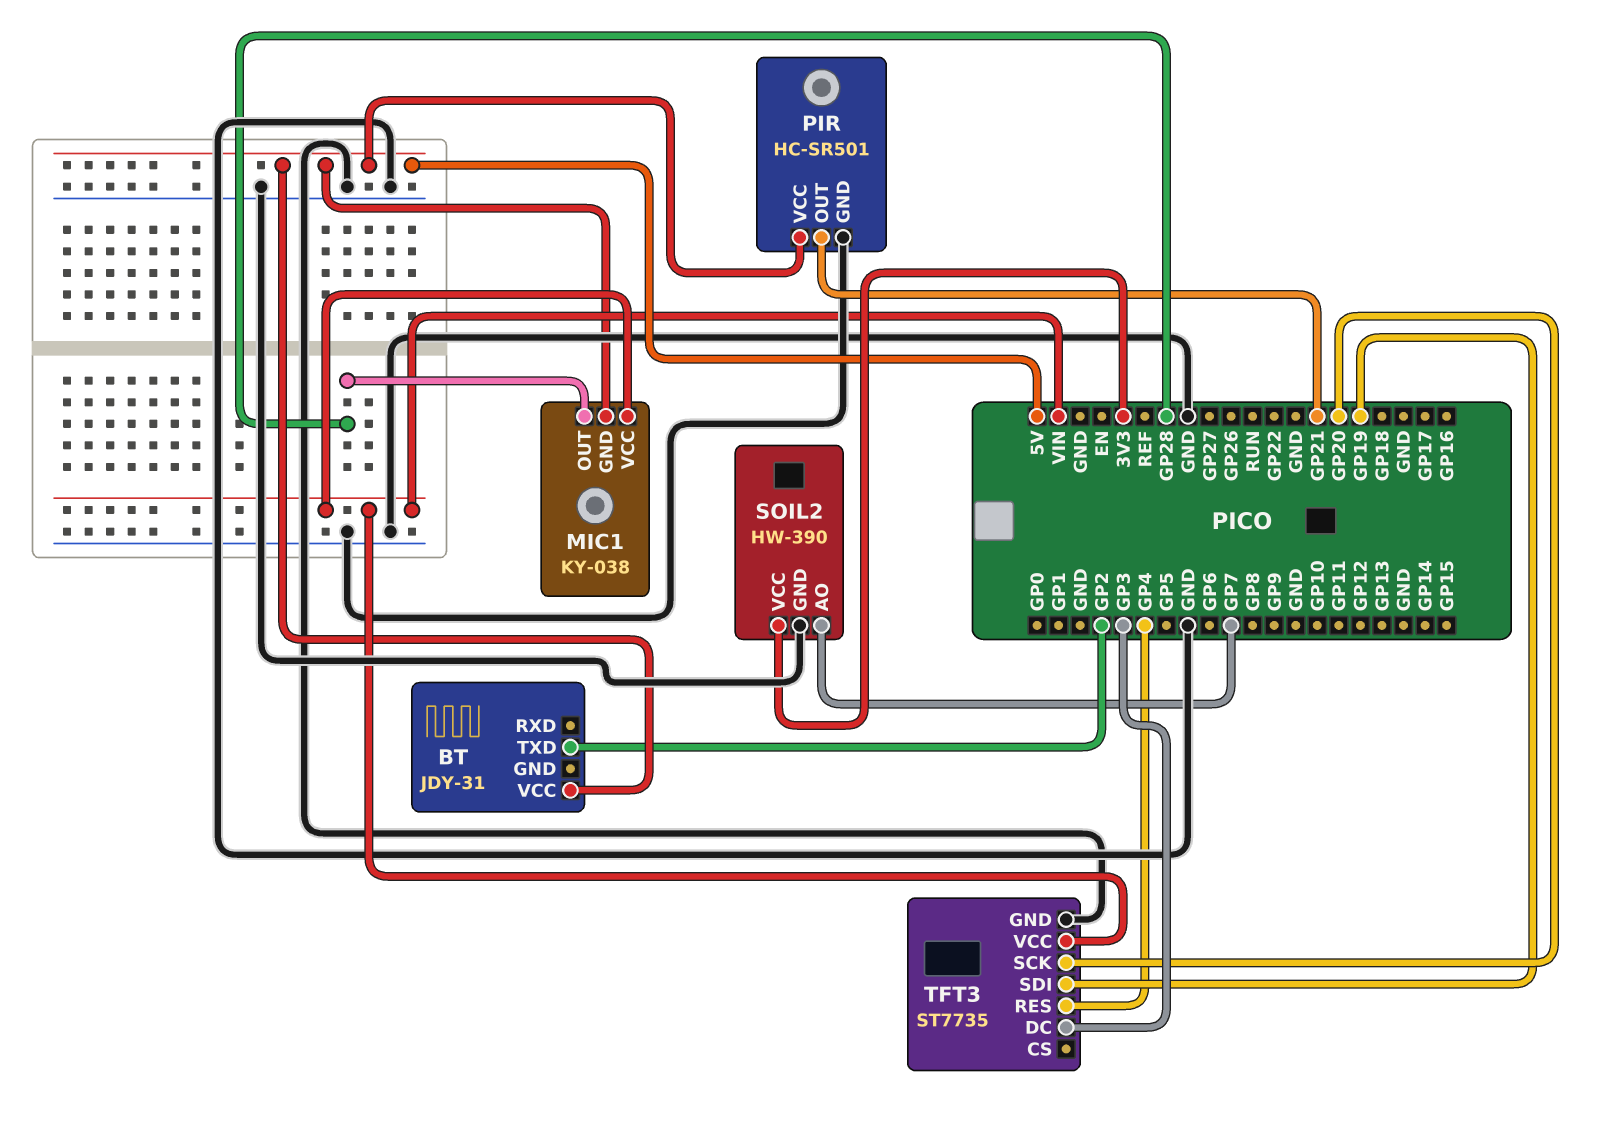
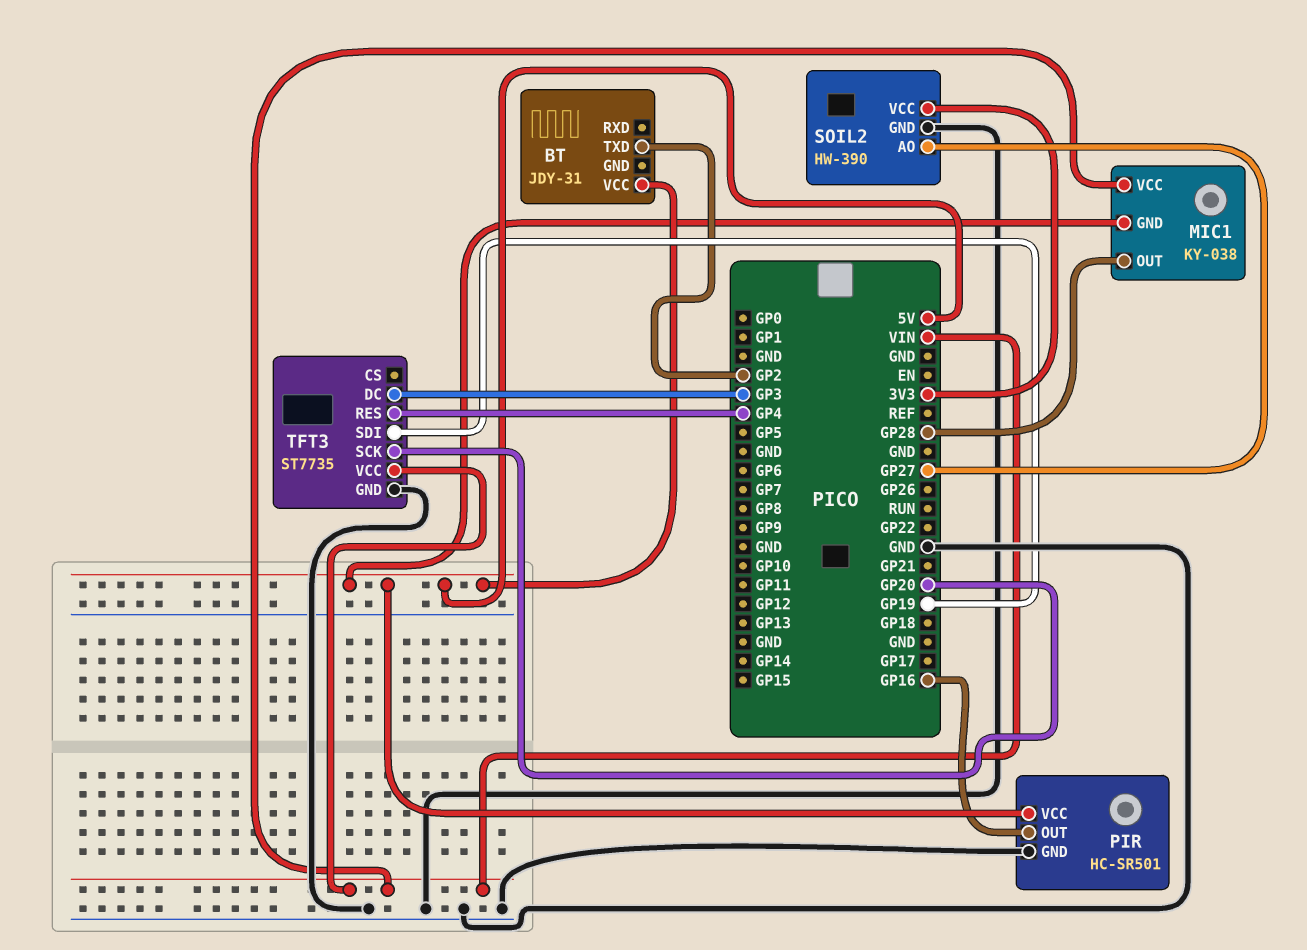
PIR pin OUT: GP21 -> GP16
SOIL2 pin AO: GP7 -> GP27

